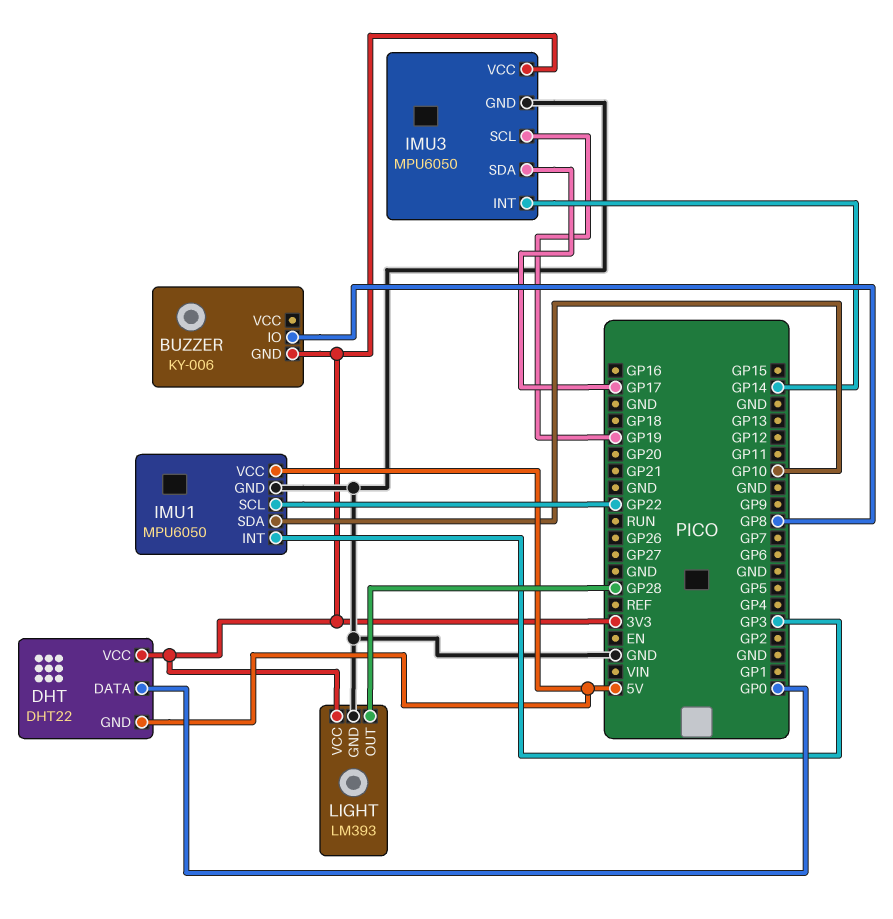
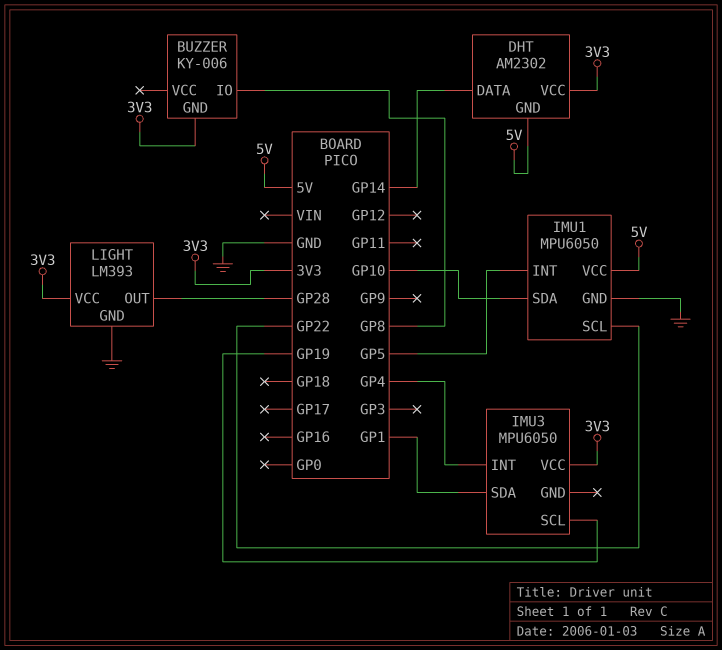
DHT: DHT22 -> AM2302
DHT pin DATA: GP0 -> GP14
IMU1 pin INT: GP3 -> GP5
IMU3 pin GND: GND -> none
IMU3 pin INT: GP14 -> GP4
IMU3 pin SDA: GP17 -> GP1

